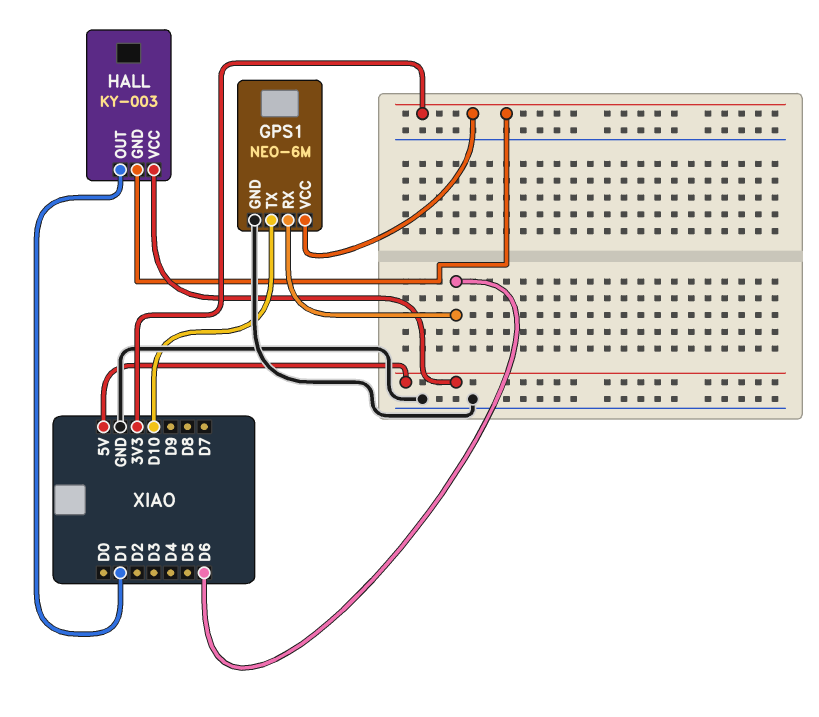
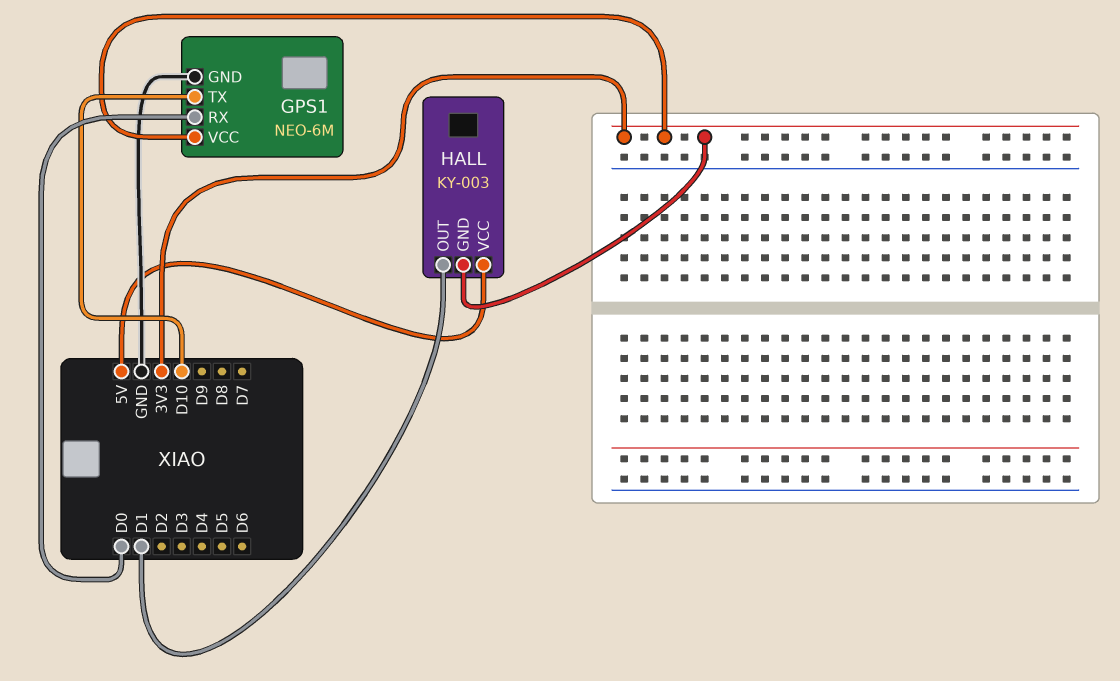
GPS1 pin RX: D6 -> D0

